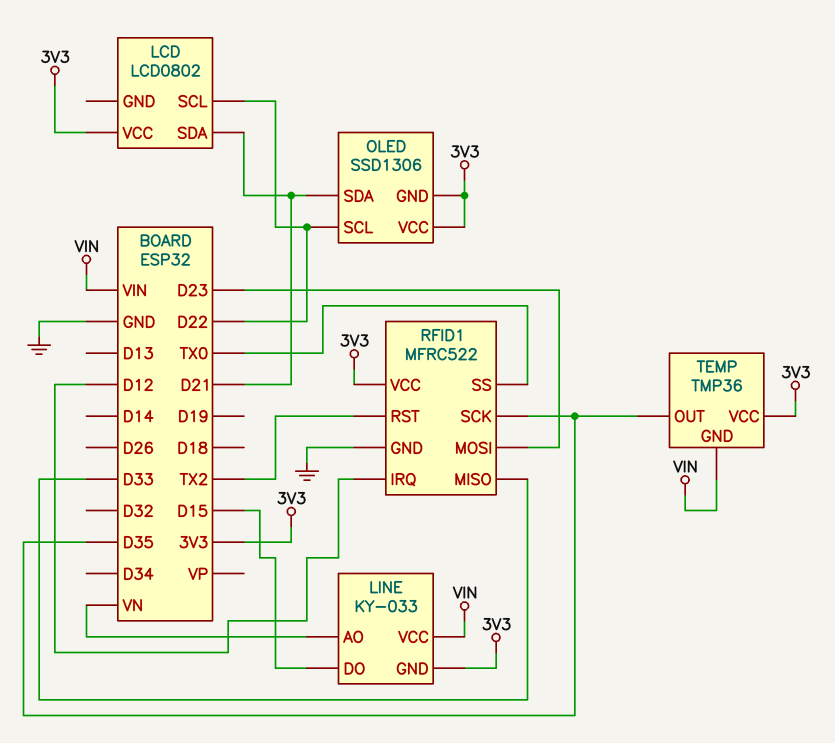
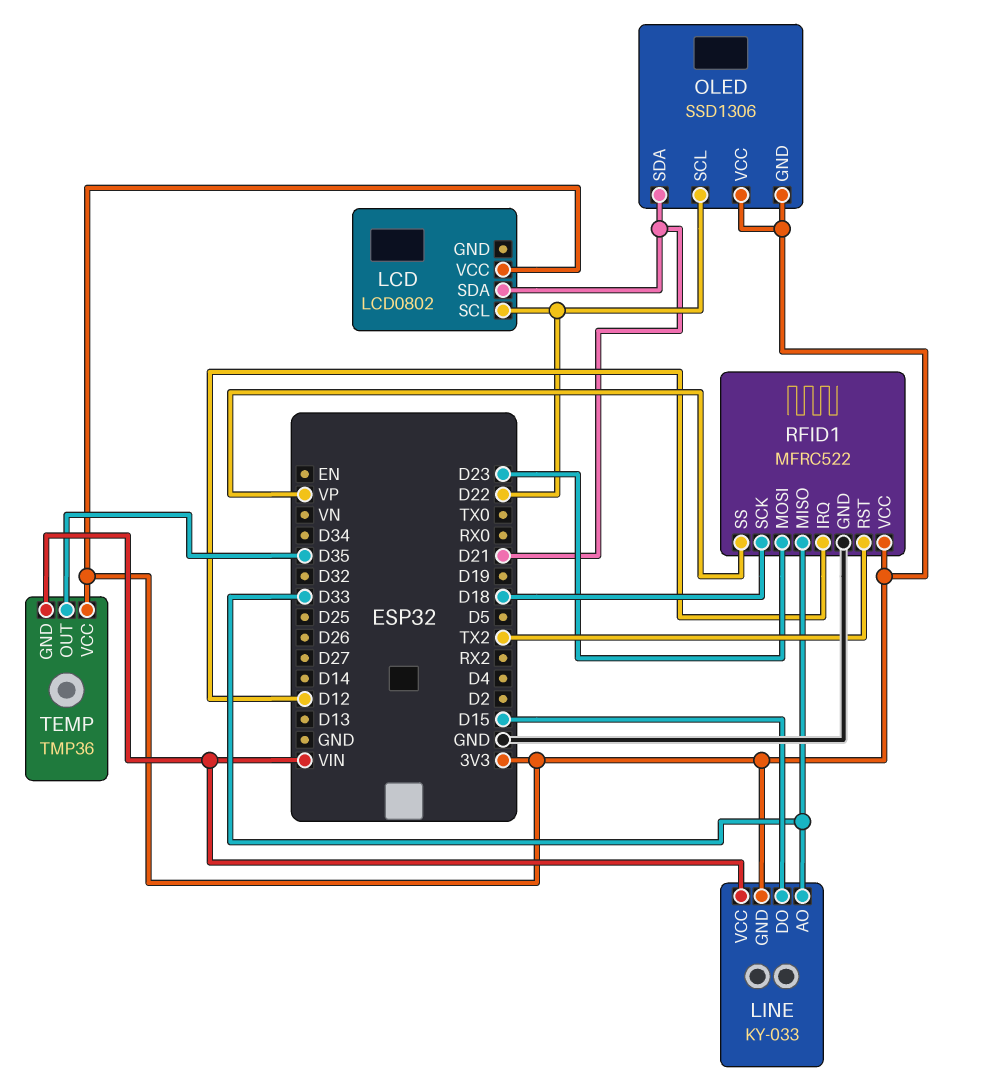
LINE pin AO: VN -> D33
RFID1 pin SCK: D35 -> D18
RFID1 pin SS: TX0 -> VP

